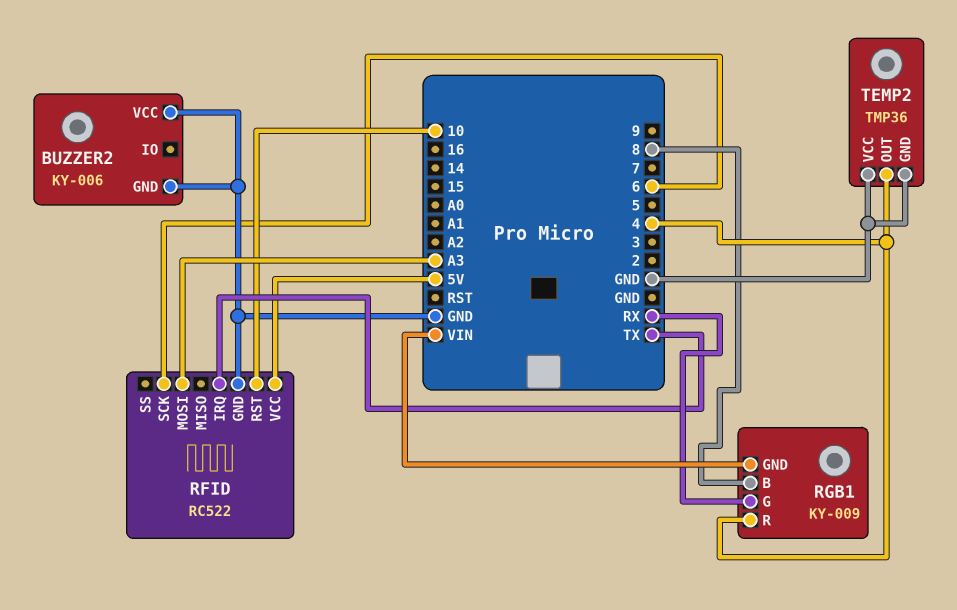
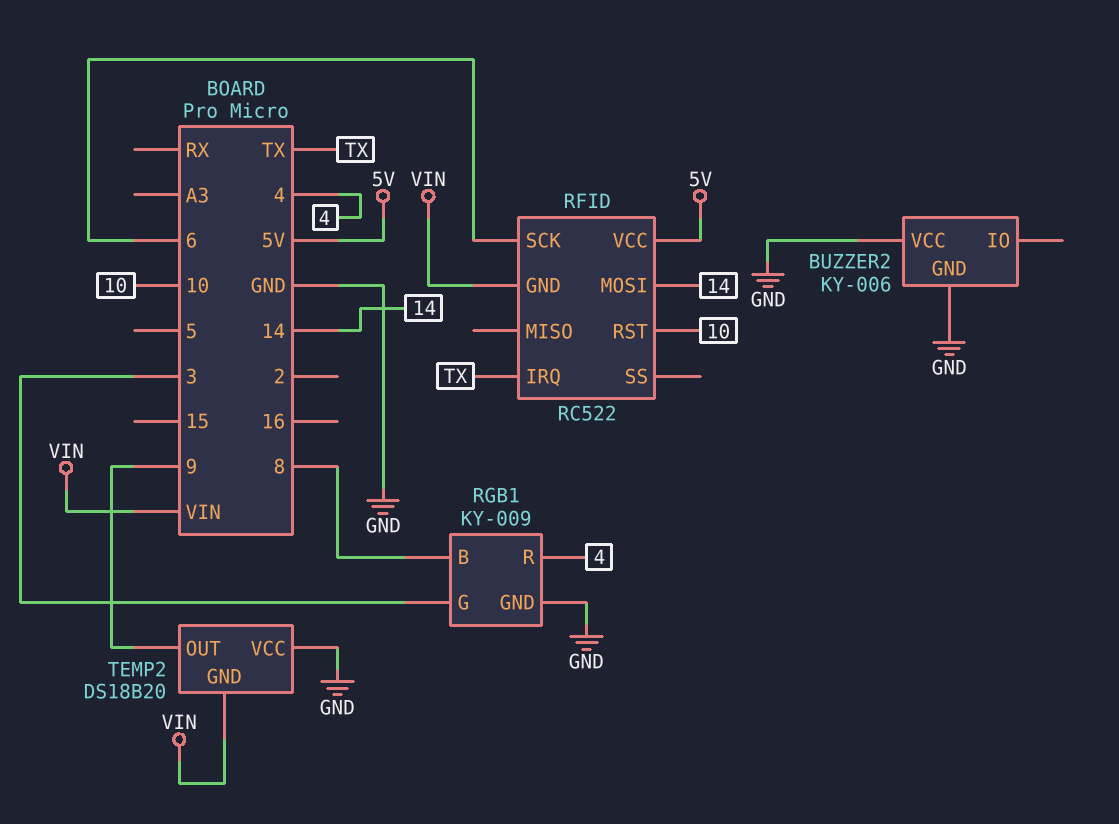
RFID pin GND: GND -> VIN
RFID pin MOSI: A3 -> 14
RGB1 pin G: RX -> 3
RGB1 pin GND: VIN -> GND
TEMP2: TMP36 -> DS18B20
TEMP2 pin GND: GND -> VIN
TEMP2 pin OUT: 4 -> 9

